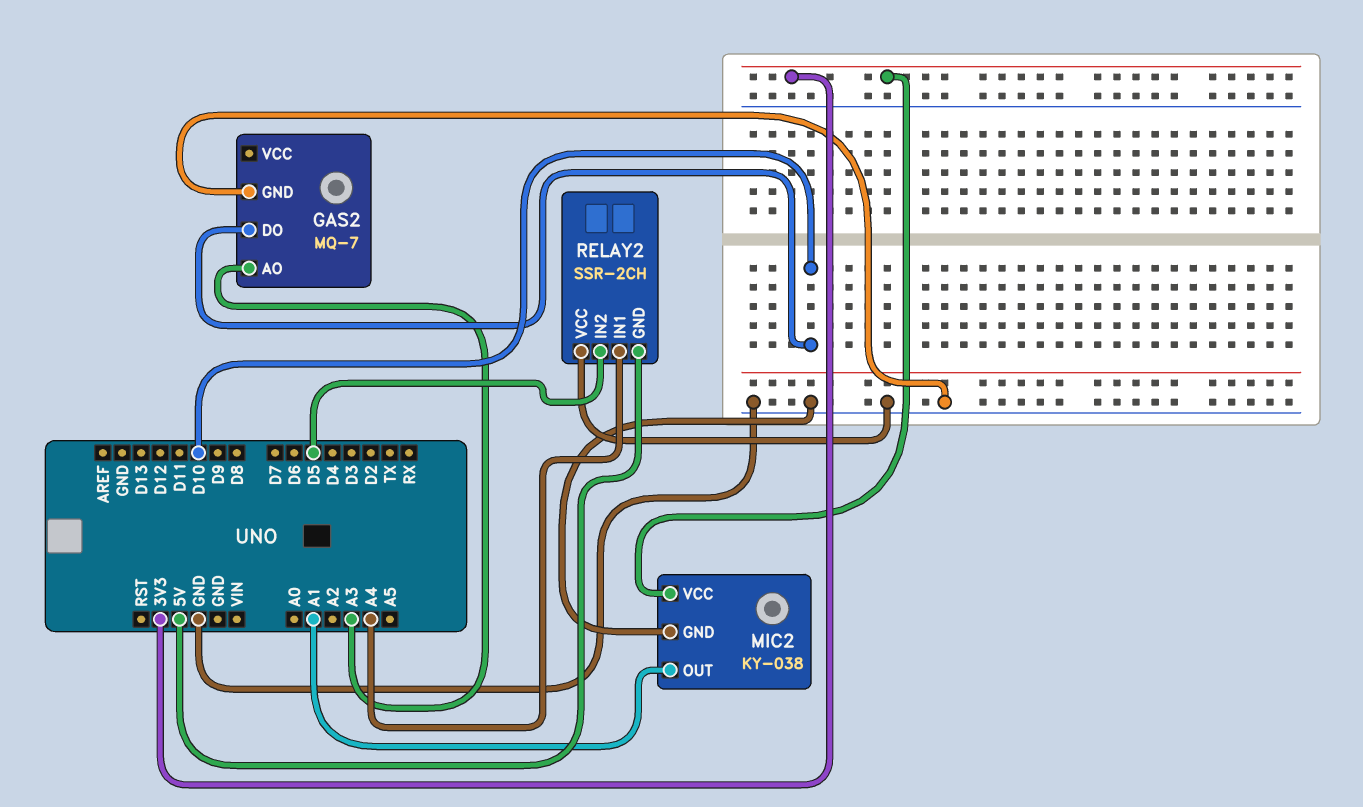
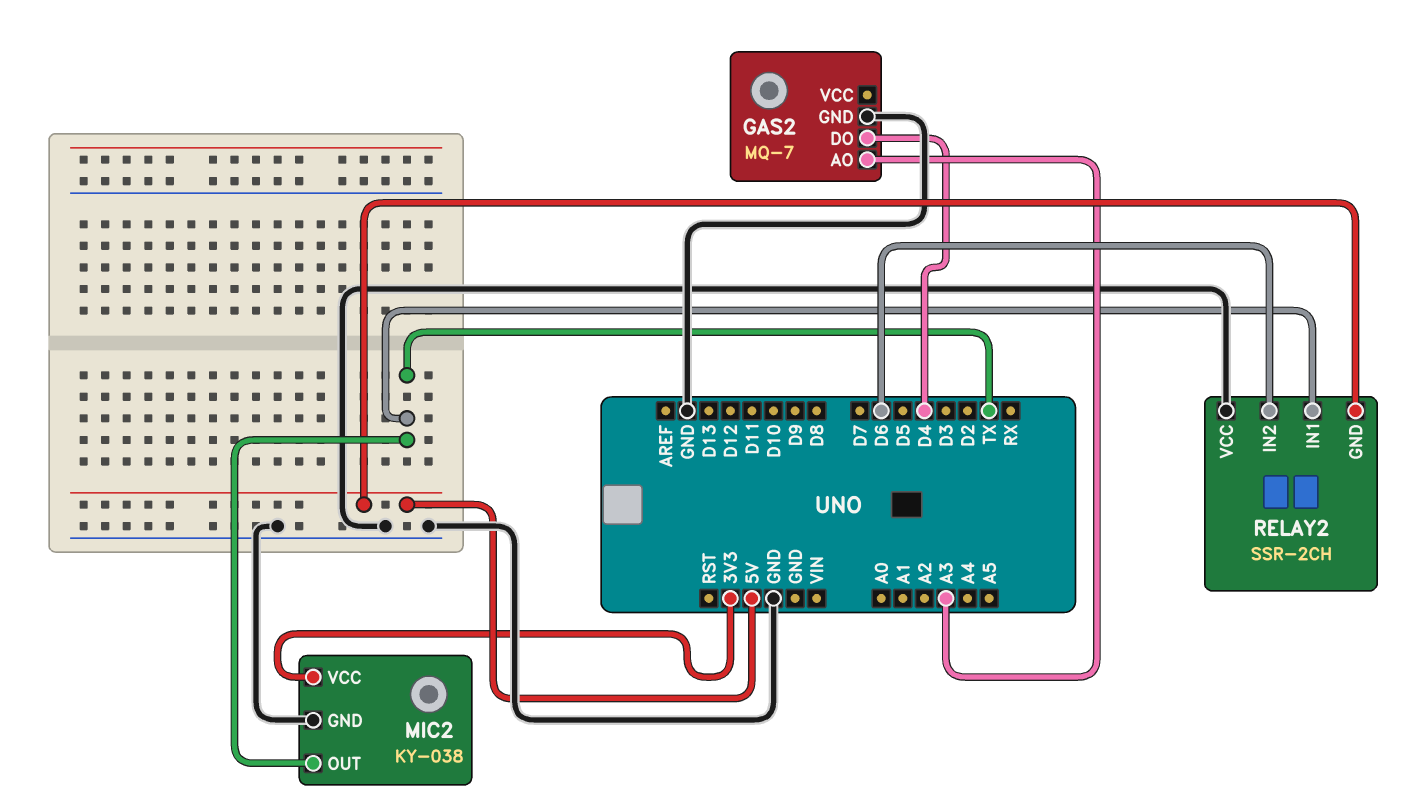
GAS2 pin DO: D10 -> D4
MIC2 pin OUT: A1 -> TX
RELAY2 pin IN1: A4 -> TX
RELAY2 pin IN2: D5 -> D6

